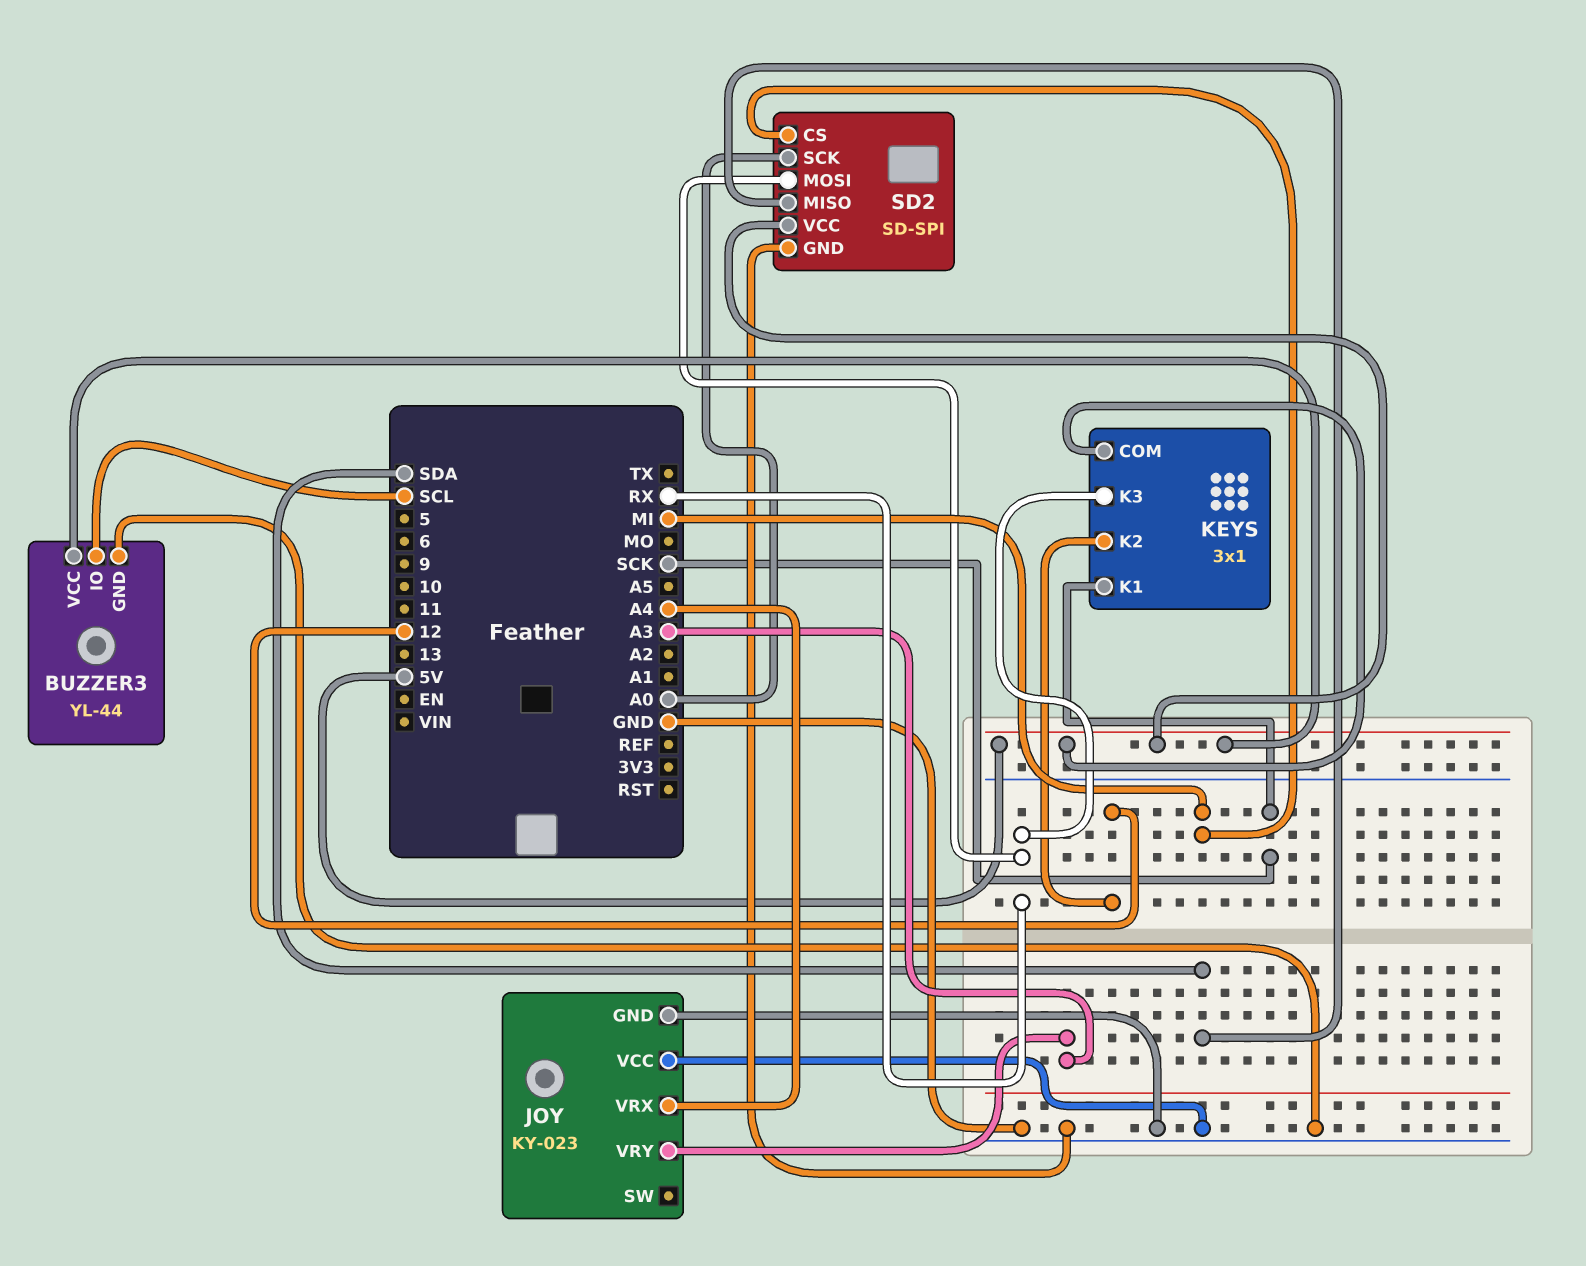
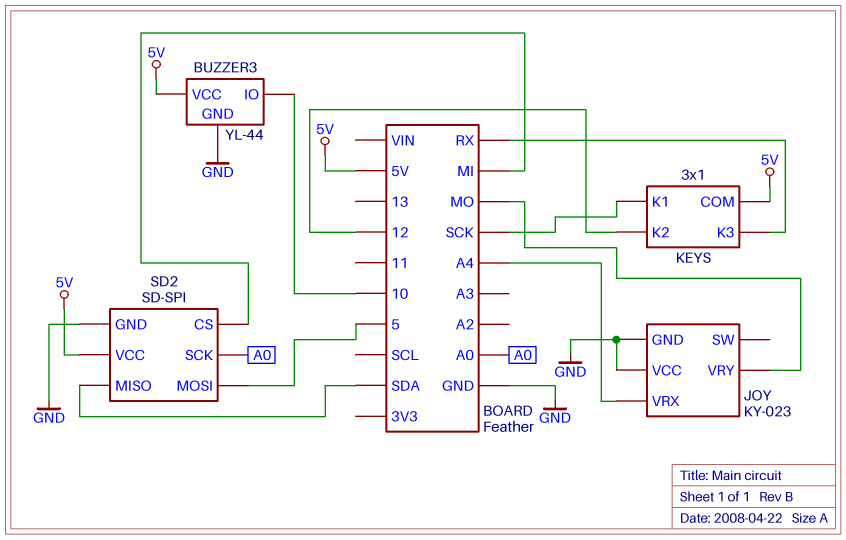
BUZZER3 pin IO: SCL -> 10
JOY pin VRY: A3 -> MO
SD2 pin MOSI: RX -> 5

